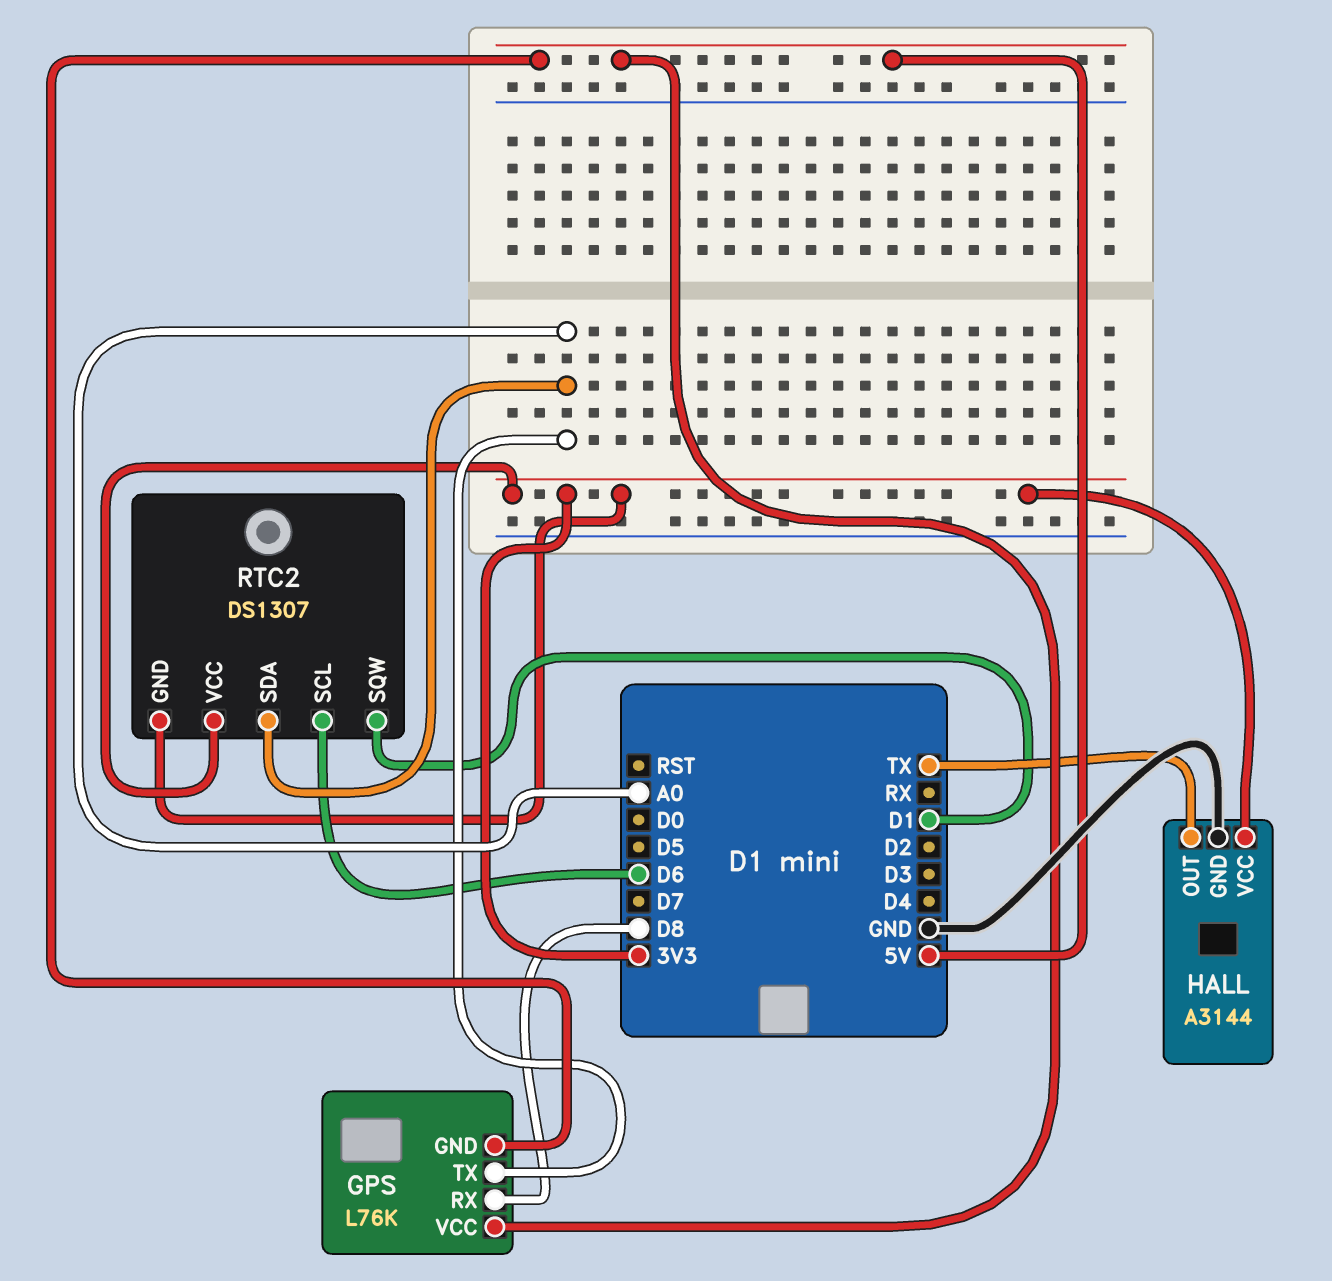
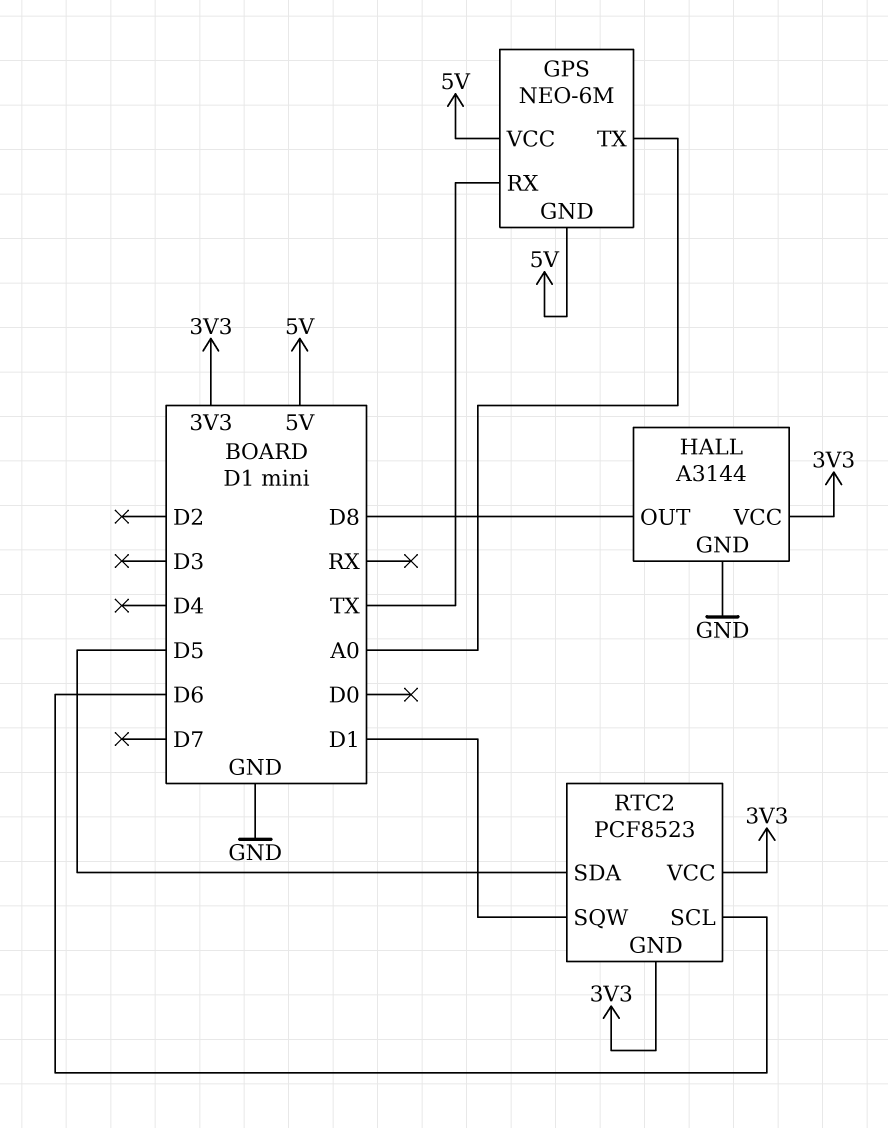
GPS: L76K -> NEO-6M
GPS pin RX: D8 -> TX
HALL pin OUT: TX -> D8
RTC2: DS1307 -> PCF8523
RTC2 pin SDA: A0 -> D5

